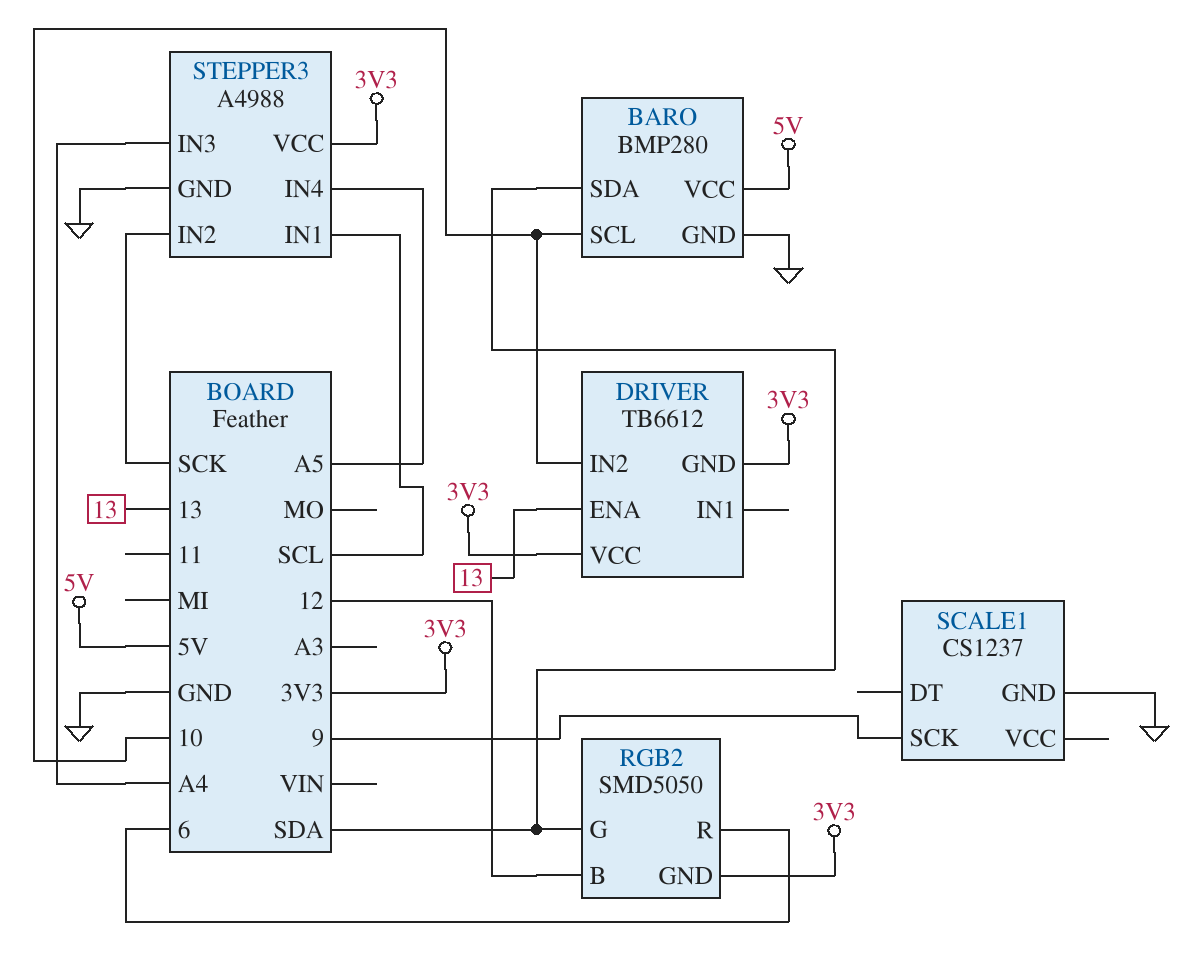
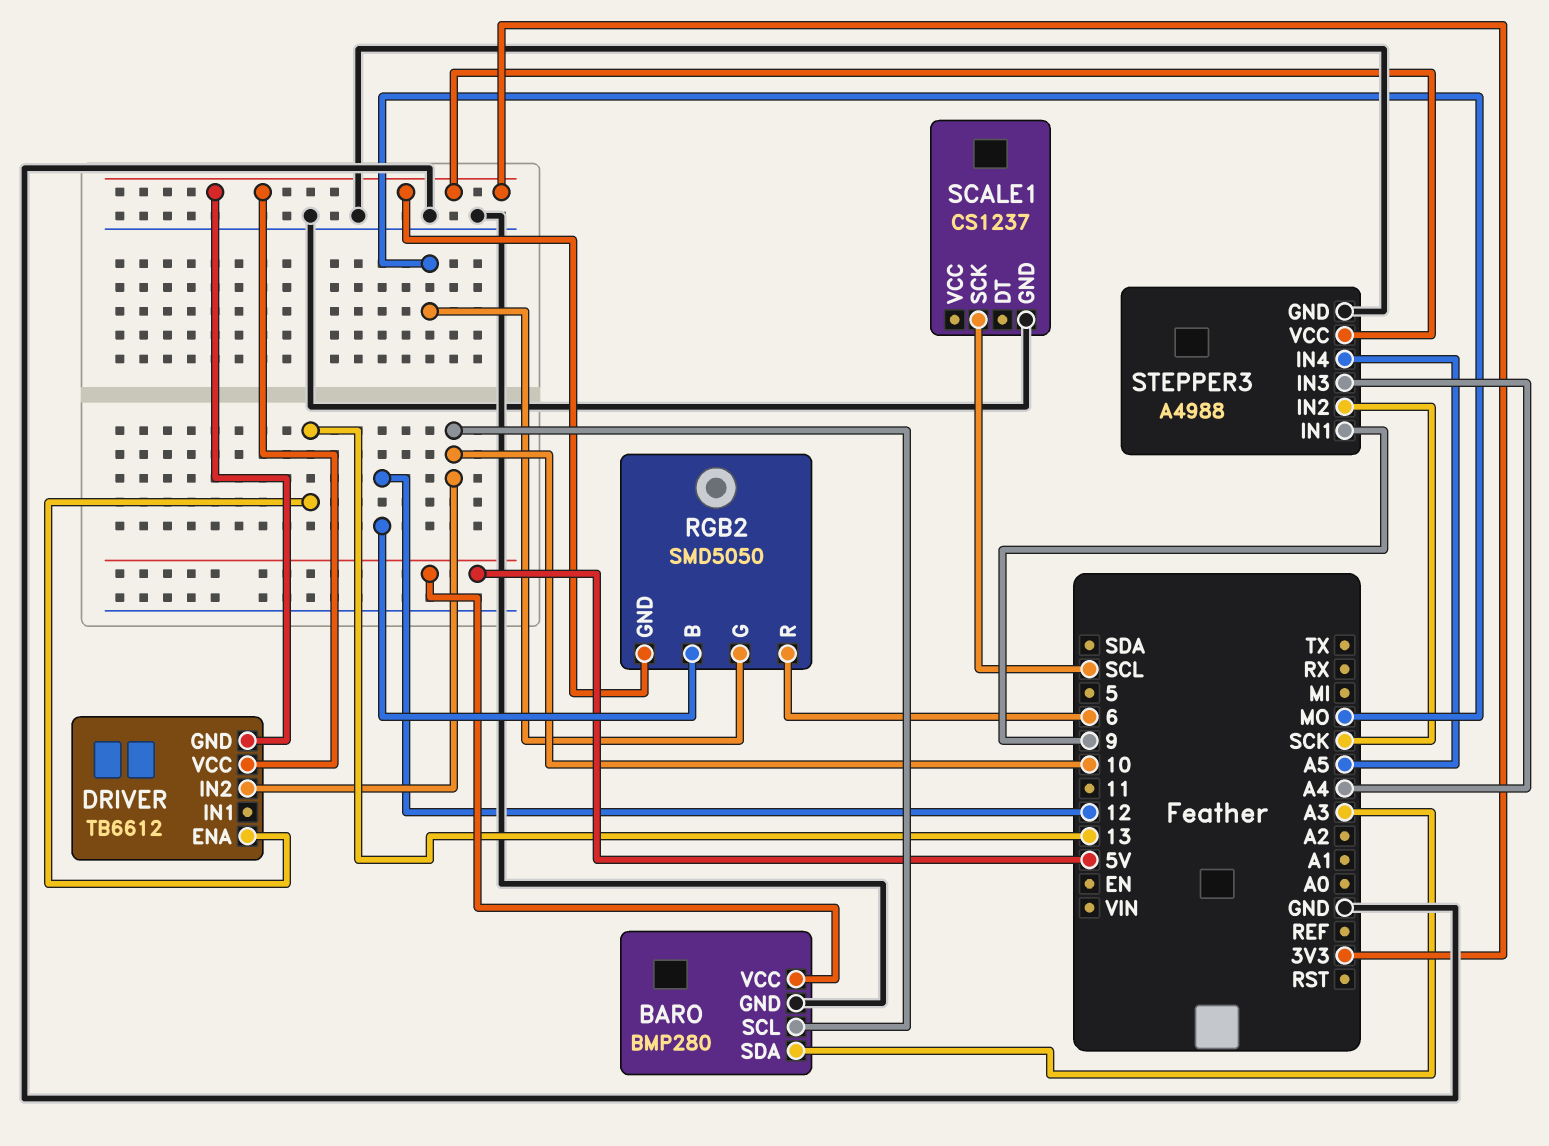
BARO pin SDA: SDA -> A3
RGB2 pin G: SDA -> MO
SCALE1 pin SCK: 9 -> SCL
STEPPER3 pin IN1: SCL -> 9

